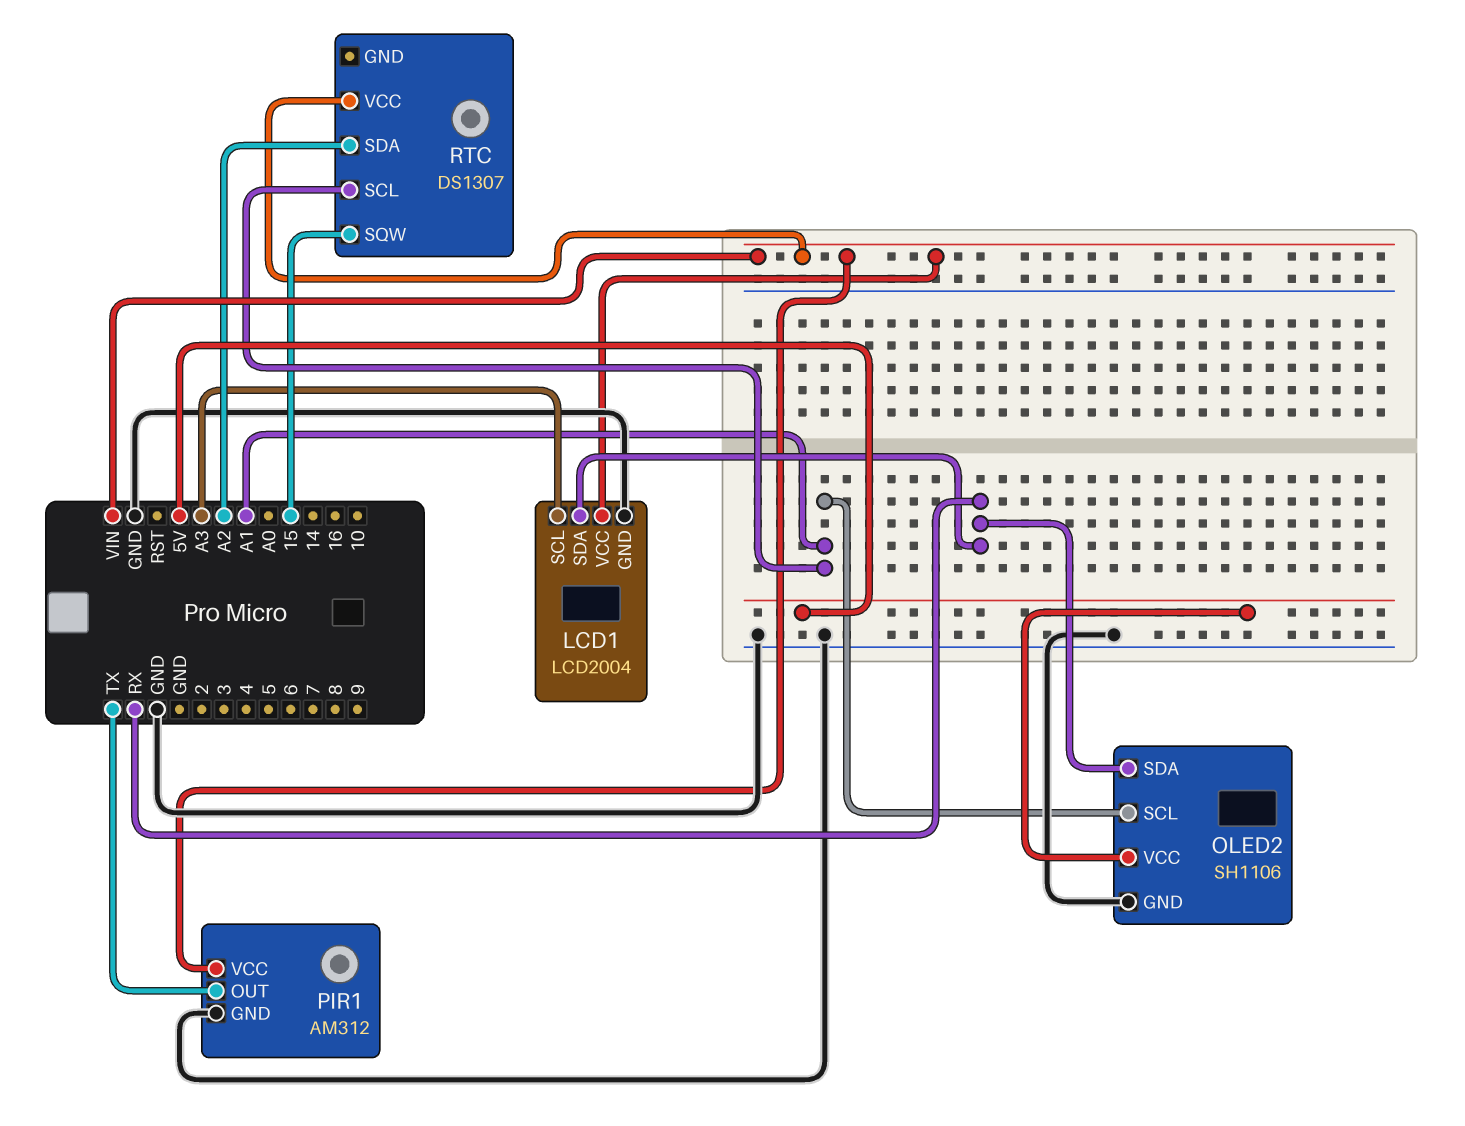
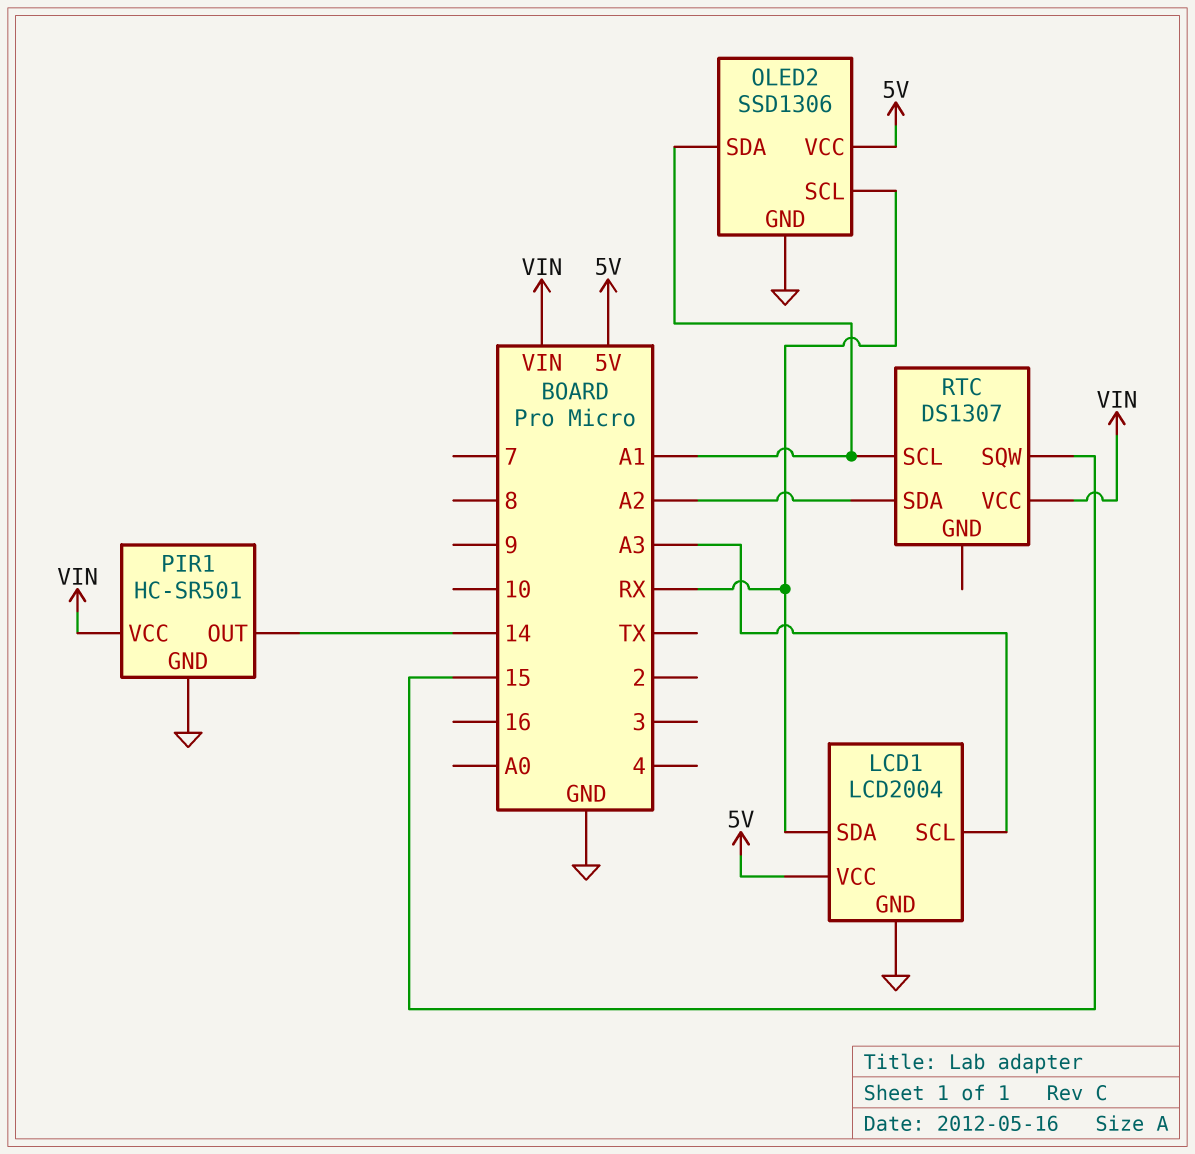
LCD1 pin VCC: VIN -> 5V
OLED2: SH1106 -> SSD1306
OLED2 pin SCL: A1 -> RX
OLED2 pin SDA: RX -> A1
PIR1: AM312 -> HC-SR501
PIR1 pin OUT: TX -> 14

